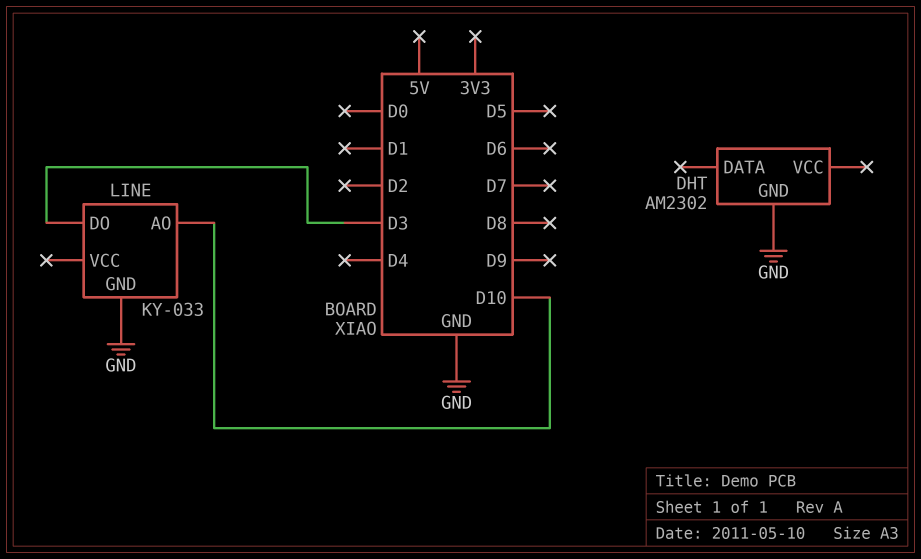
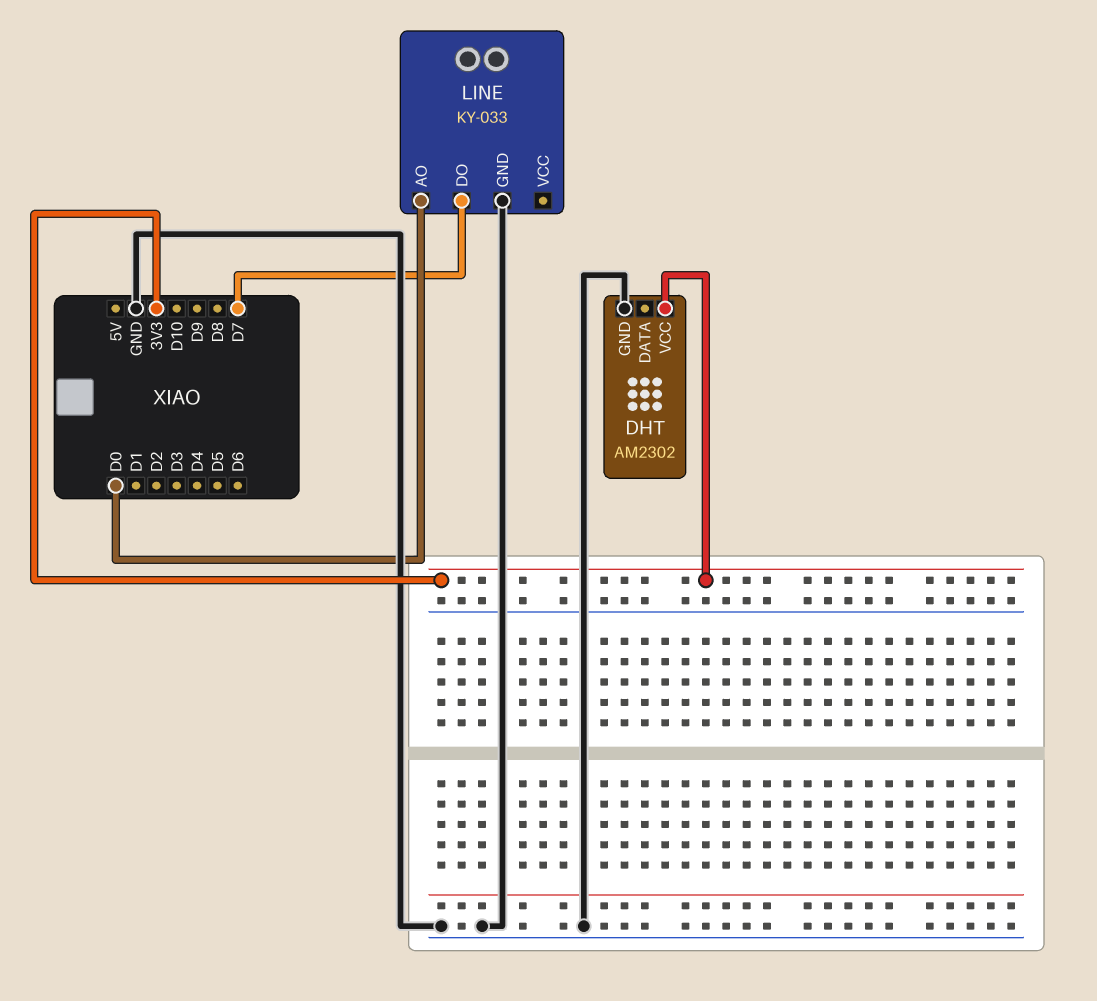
DHT pin VCC: none -> 3V3
LINE pin AO: D10 -> D0
LINE pin DO: D3 -> D7

